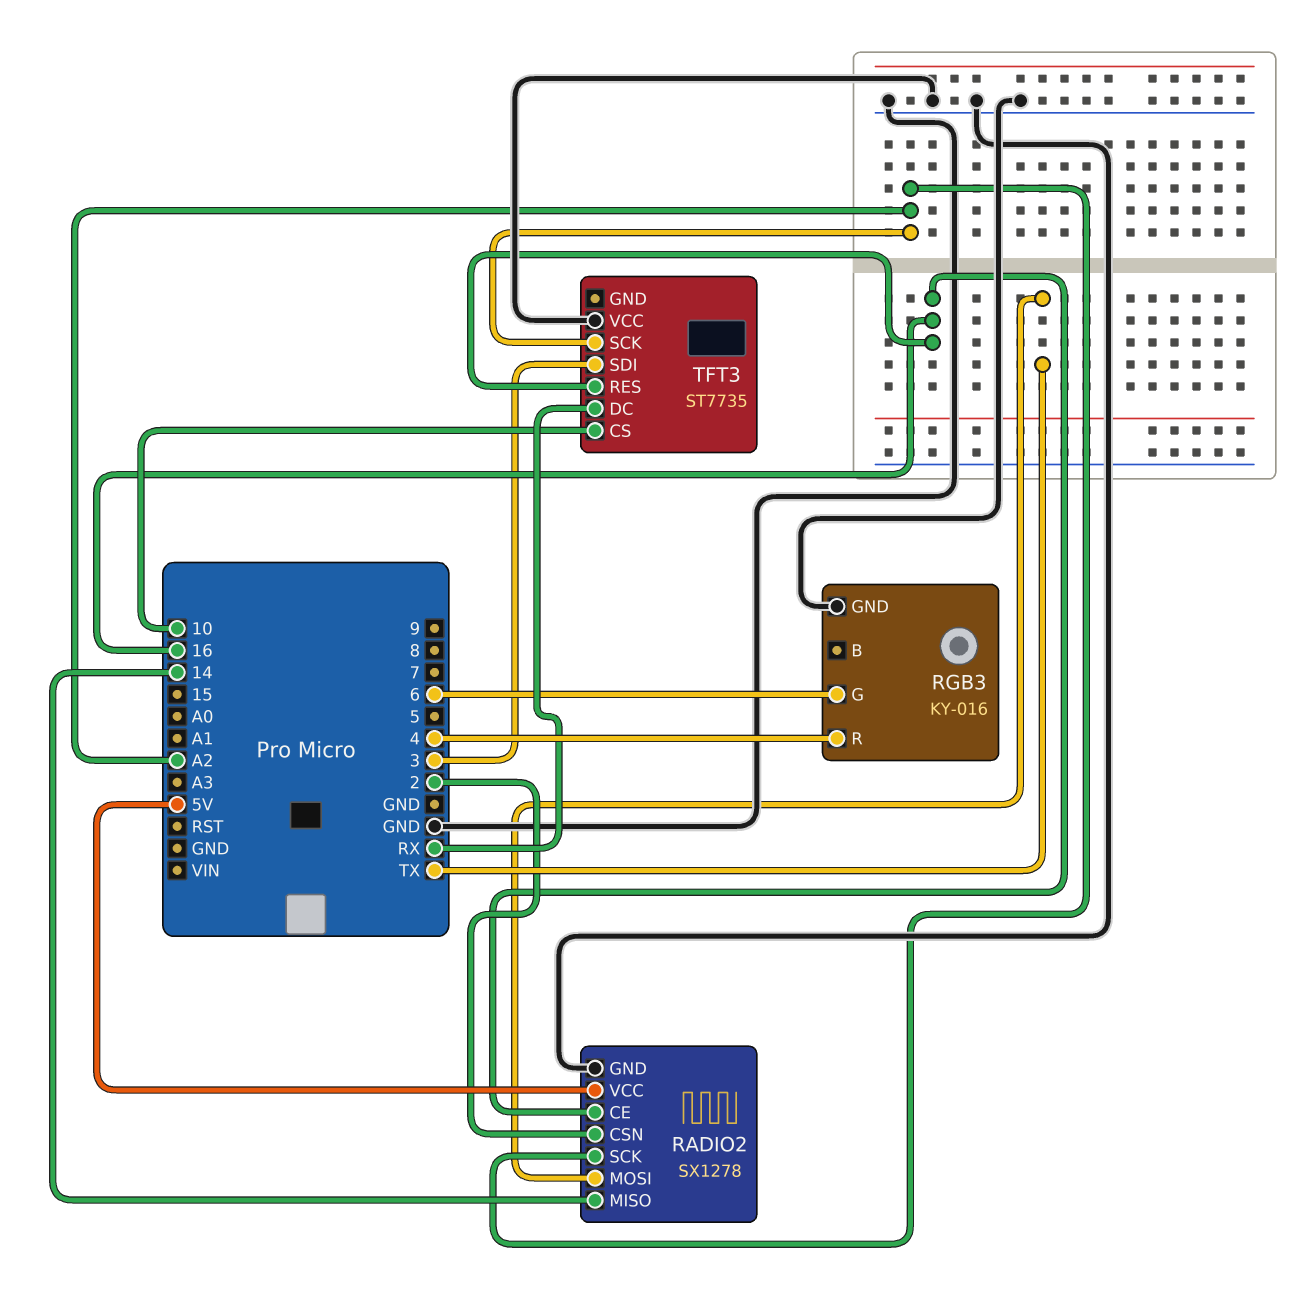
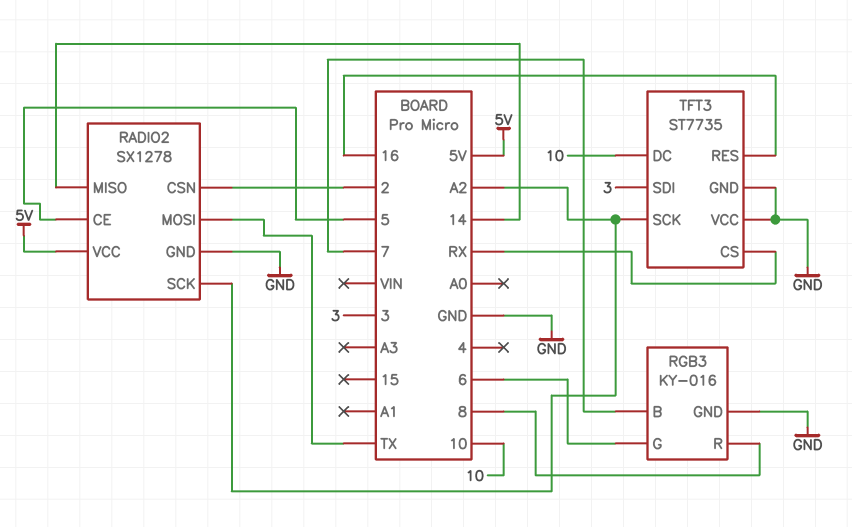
RADIO2 pin CE: 16 -> 5
RGB3 pin B: none -> 7
RGB3 pin R: 4 -> 8
TFT3 pin CS: 10 -> RX
TFT3 pin DC: RX -> 10
TFT3 pin GND: none -> GND

